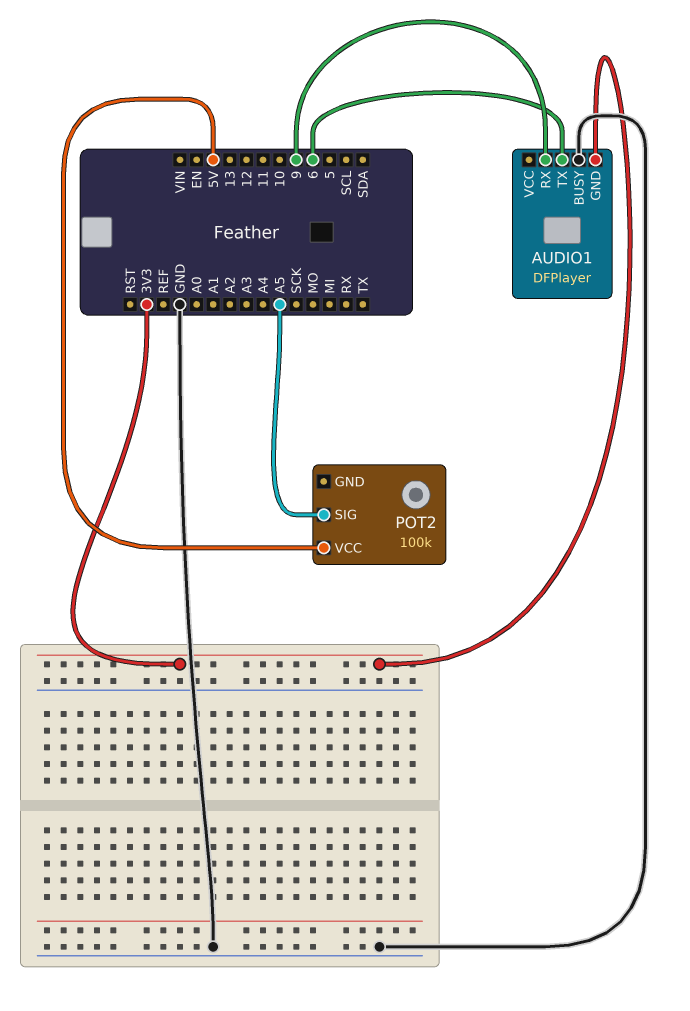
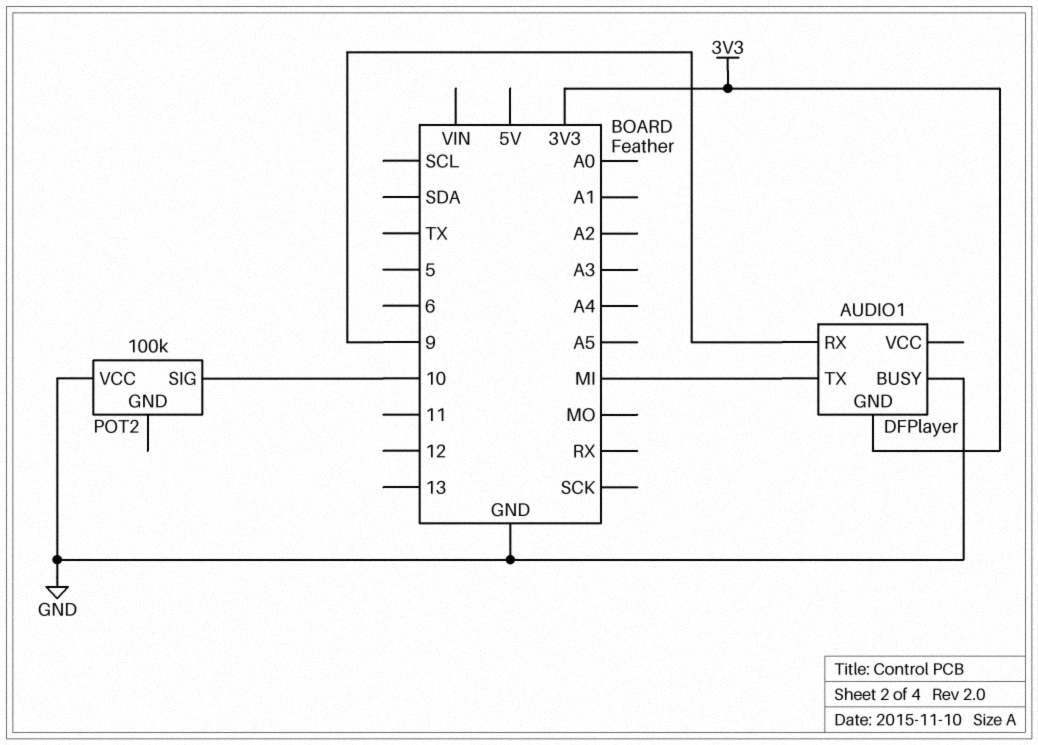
AUDIO1 pin TX: 6 -> MI
POT2 pin SIG: A5 -> 10
POT2 pin VCC: 5V -> GND

